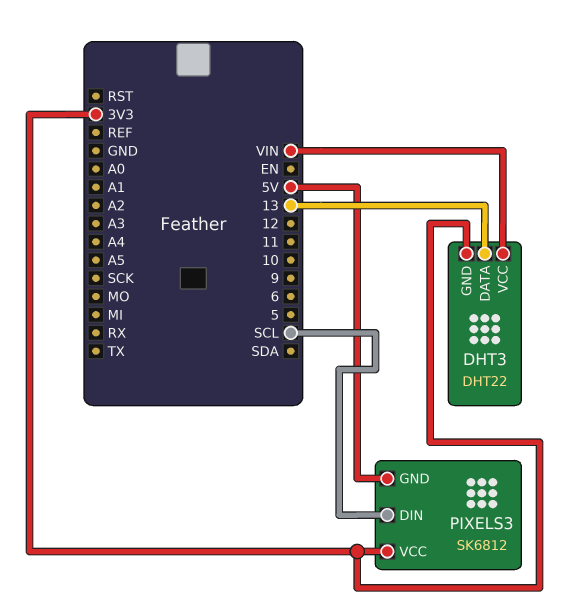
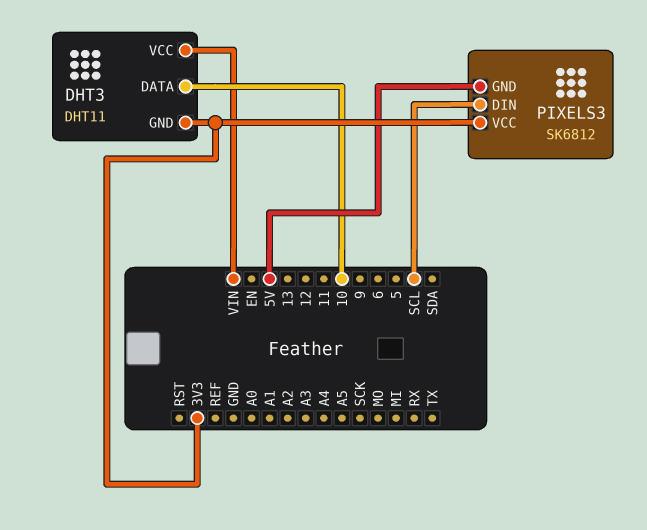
DHT3: DHT22 -> DHT11
DHT3 pin DATA: 13 -> 10

